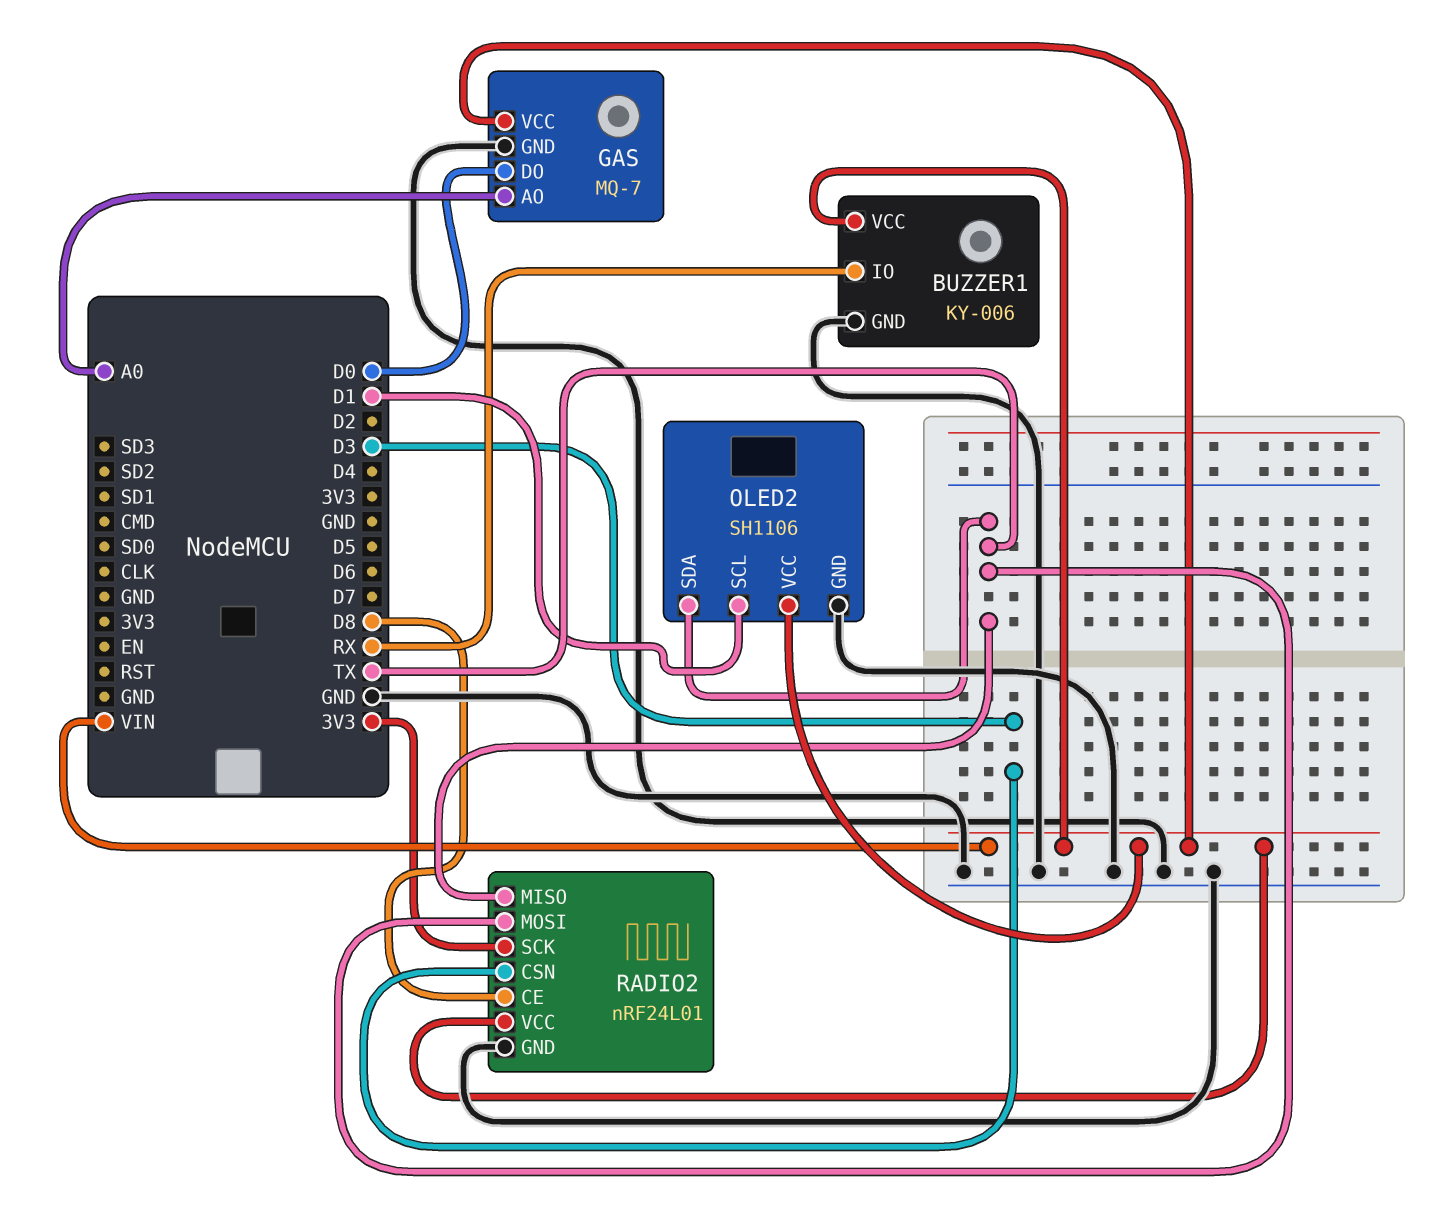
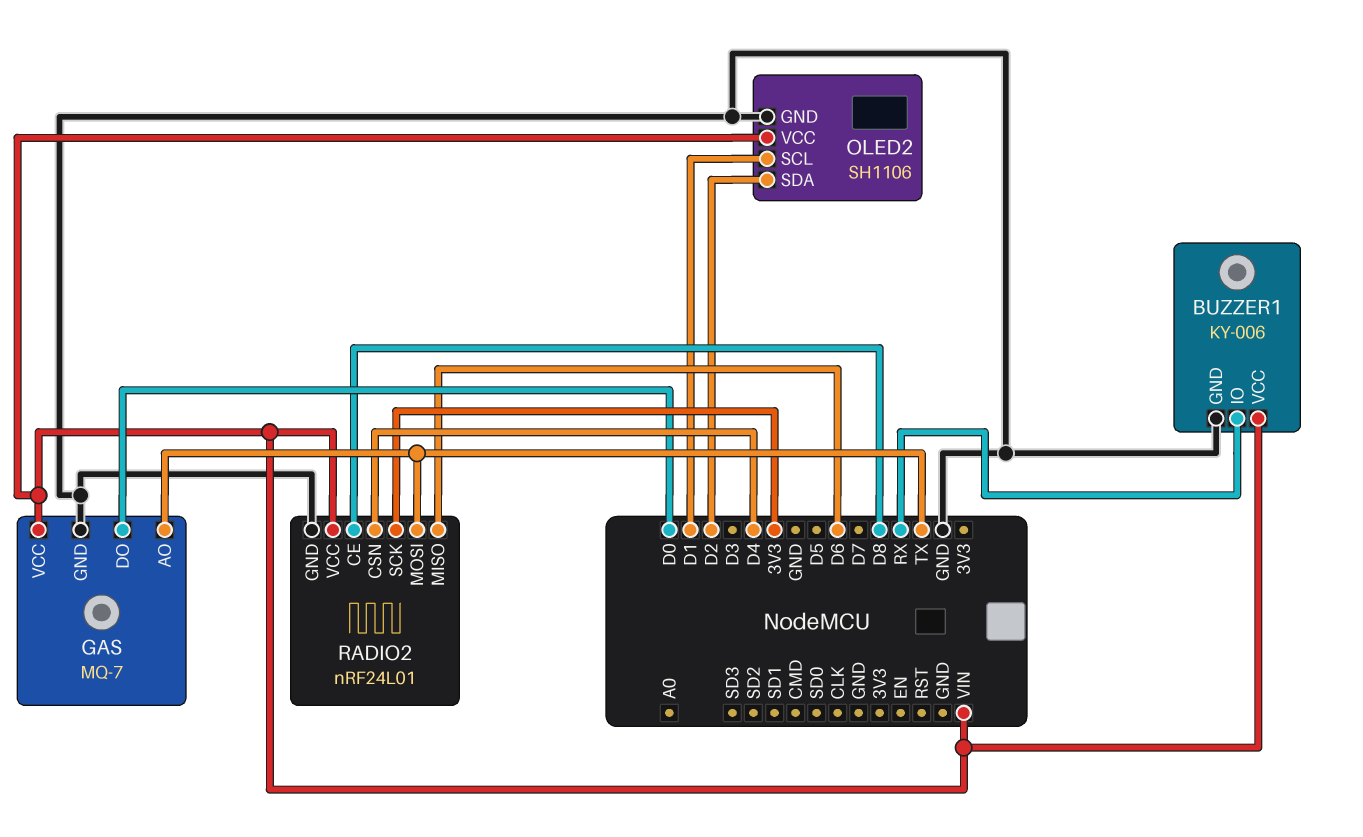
GAS pin AO: A0 -> TX
OLED2 pin SDA: TX -> D2
RADIO2 pin CSN: D3 -> D4
RADIO2 pin MISO: TX -> D6

